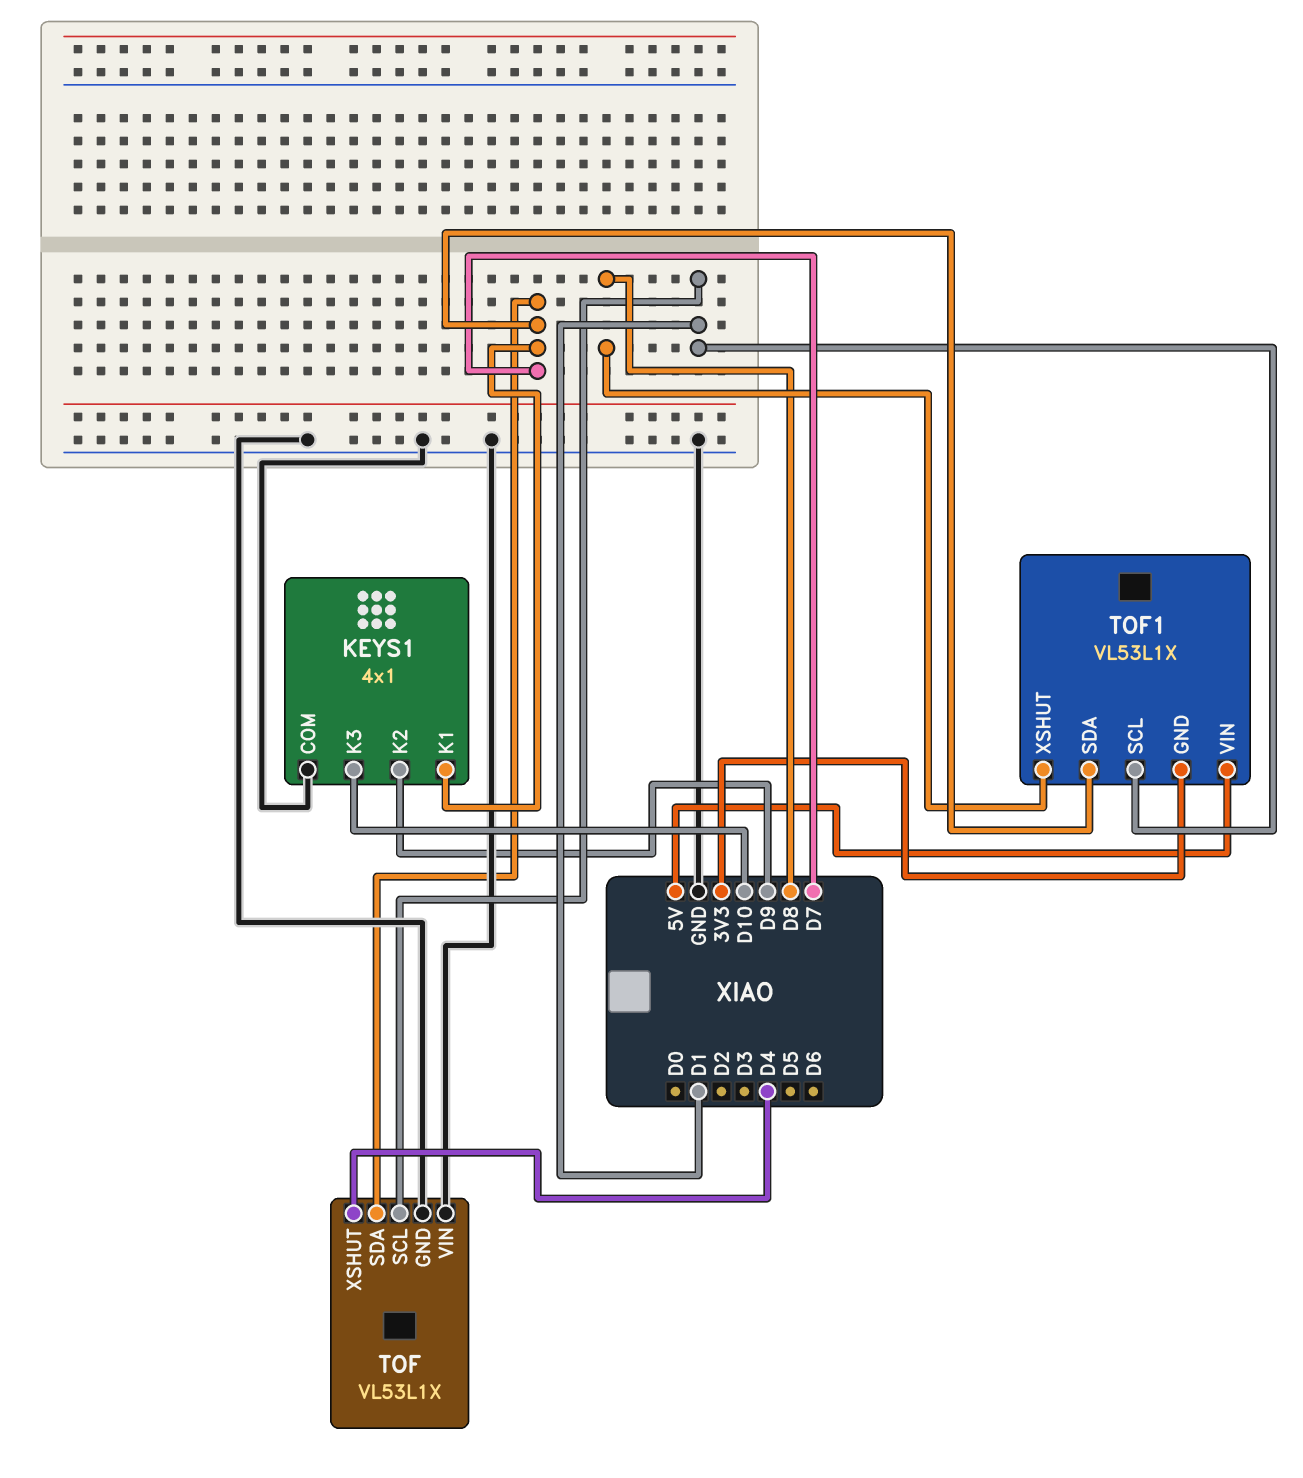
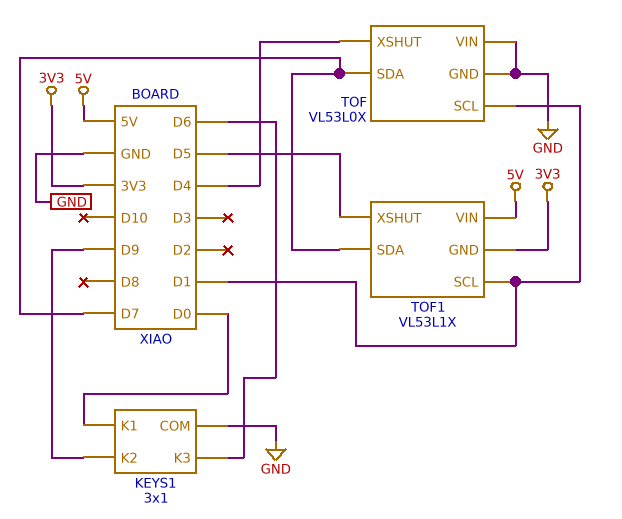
KEYS1: 4x1 -> 3x1
KEYS1 pin K1: D7 -> D0
KEYS1 pin K3: D10 -> D6
TOF: VL53L1X -> VL53L0X
TOF1 pin XSHUT: D8 -> D5

